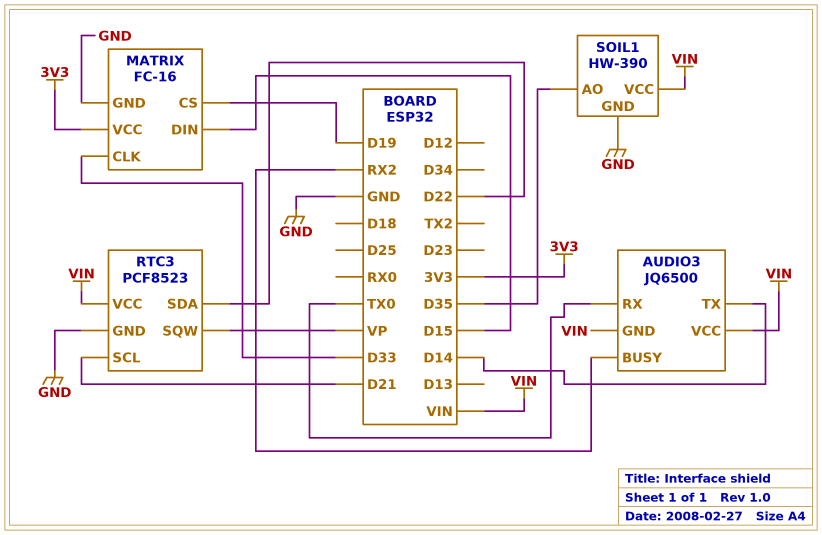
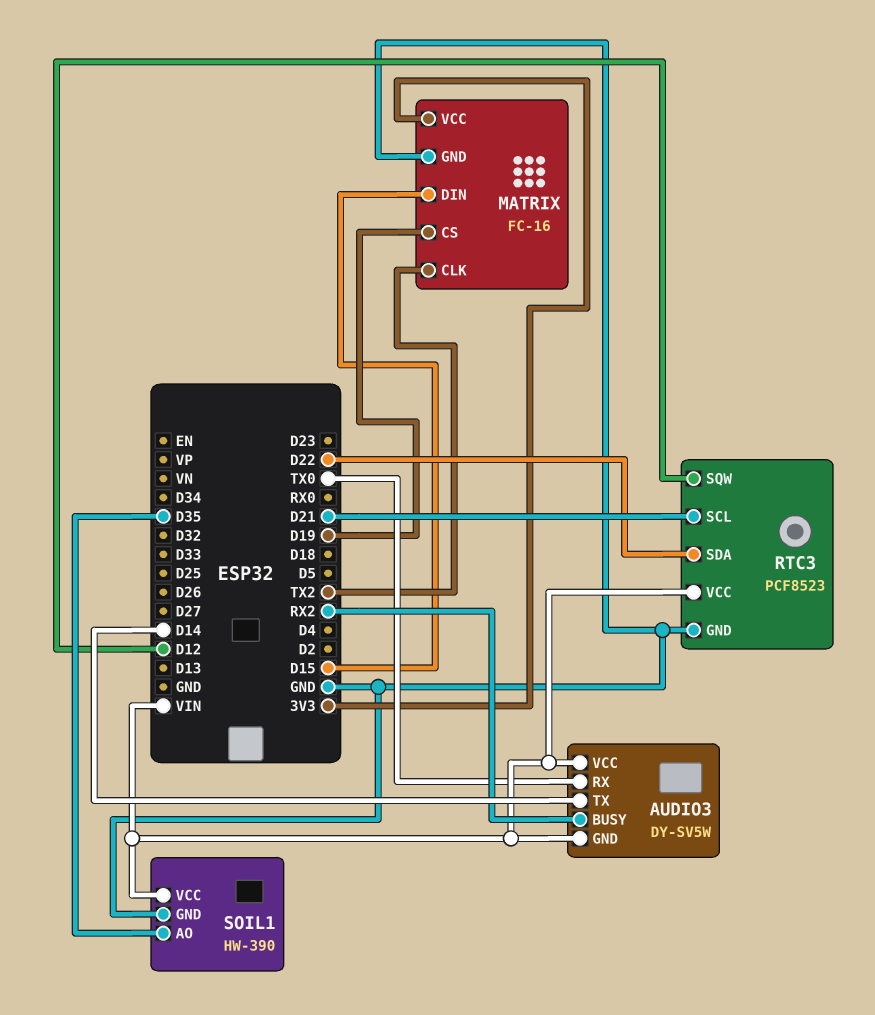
AUDIO3: JQ6500 -> DY-SV5W
MATRIX pin CLK: D33 -> TX2
RTC3 pin SQW: VP -> D12

